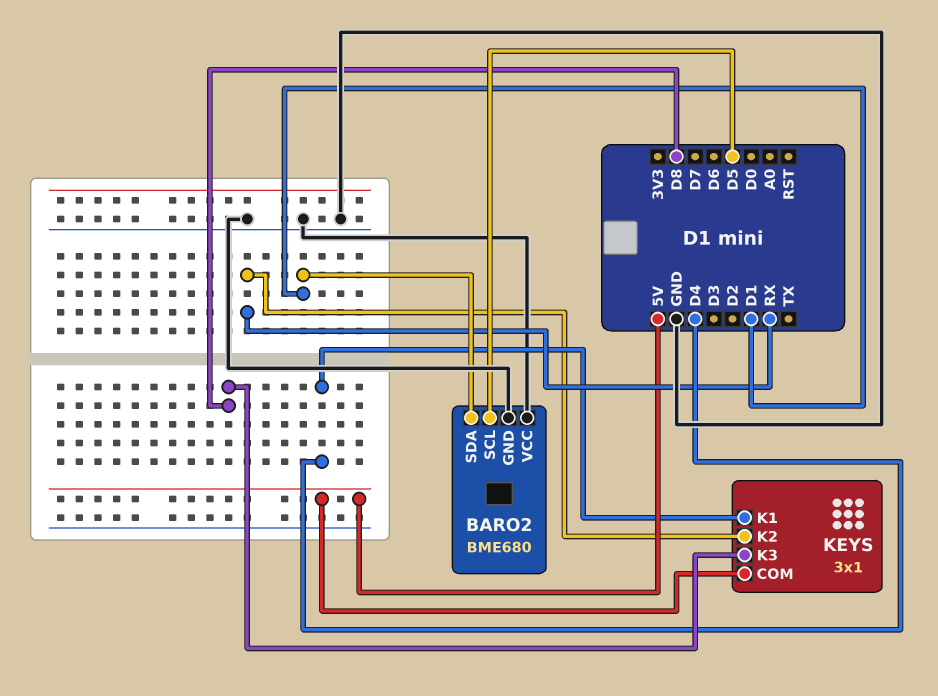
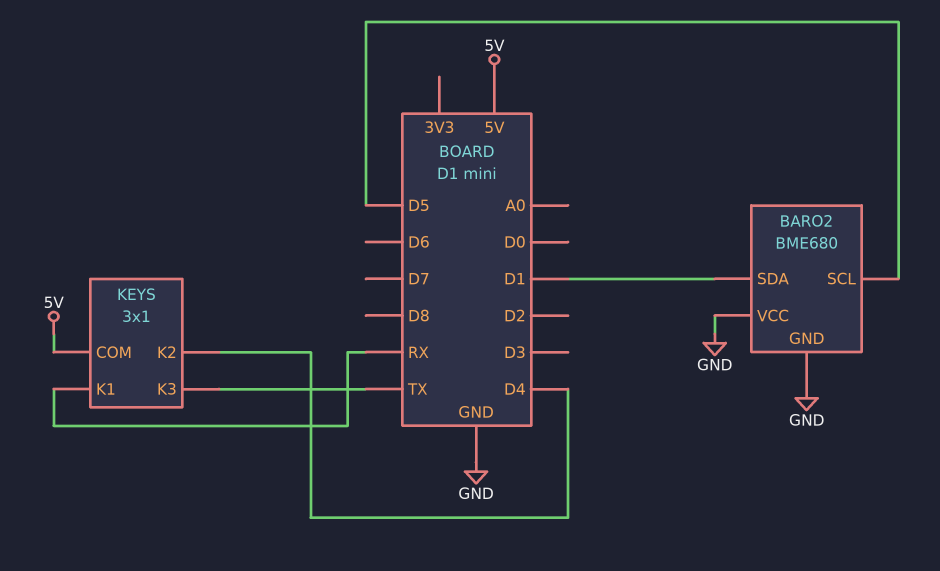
KEYS pin K1: D4 -> RX
KEYS pin K2: RX -> D4
KEYS pin K3: D8 -> TX

